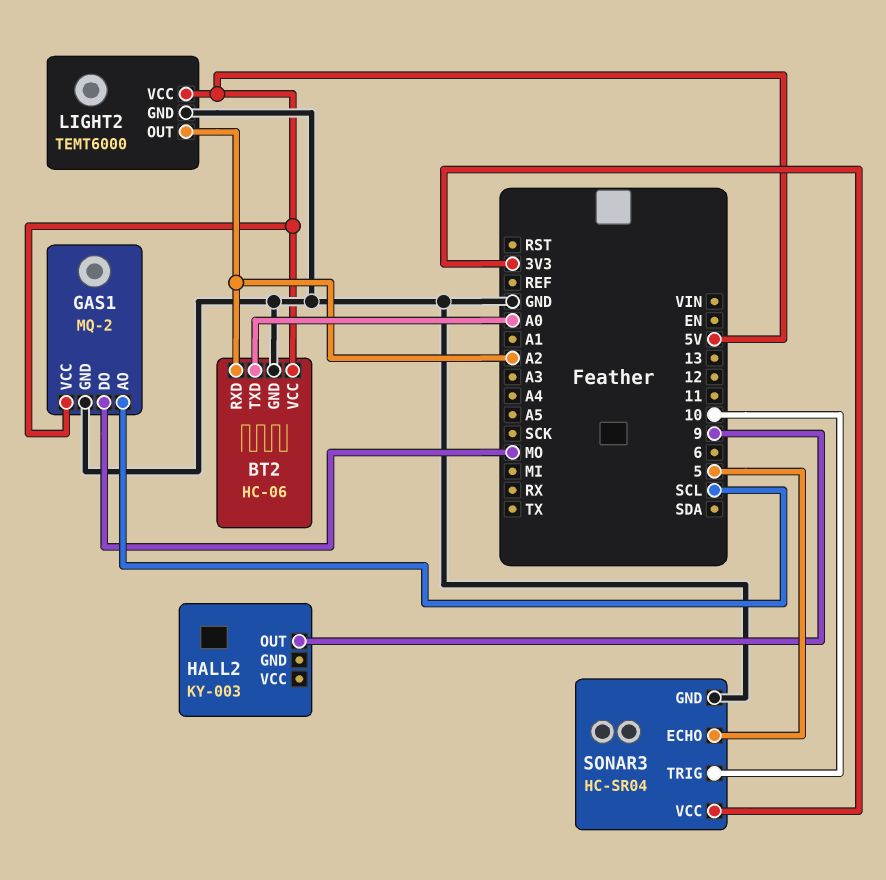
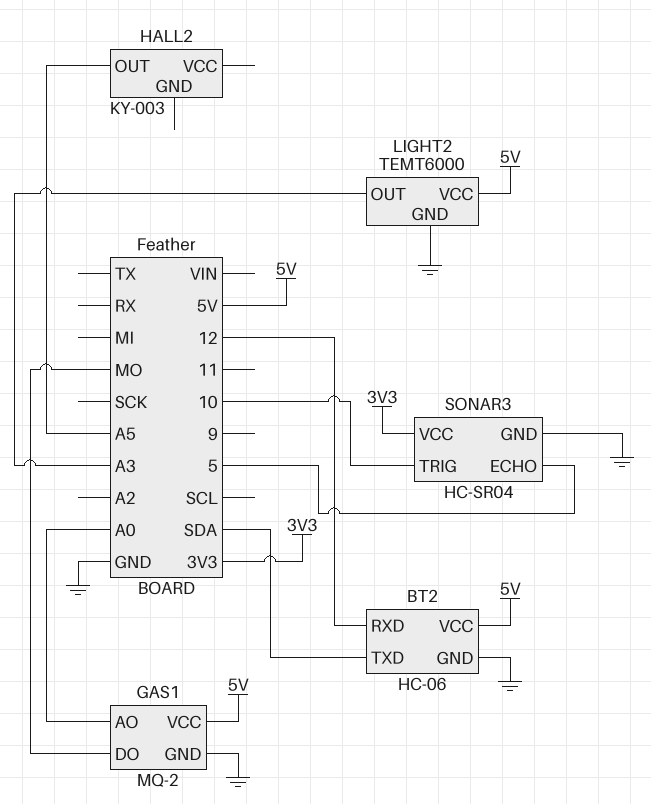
BT2 pin RXD: A2 -> 12
BT2 pin TXD: A0 -> SDA
GAS1 pin AO: SCL -> A0
HALL2 pin OUT: 9 -> A5
LIGHT2 pin OUT: A2 -> A3

